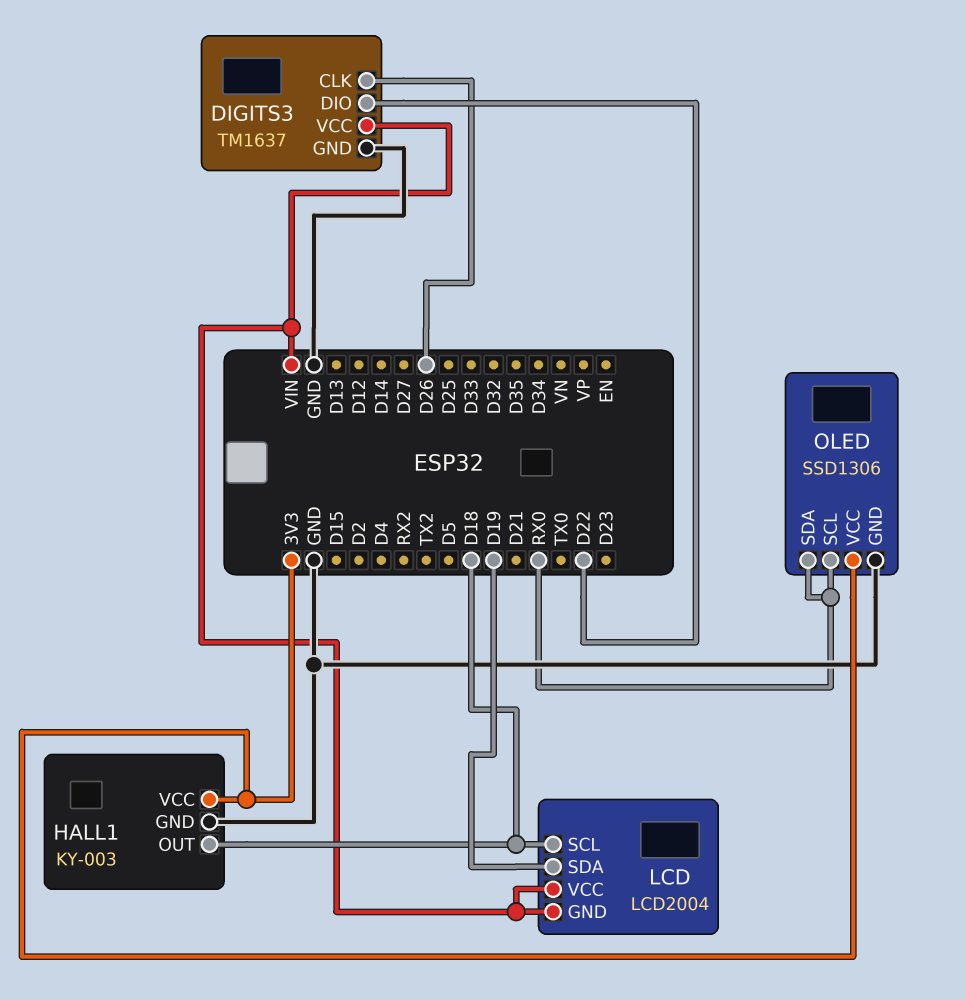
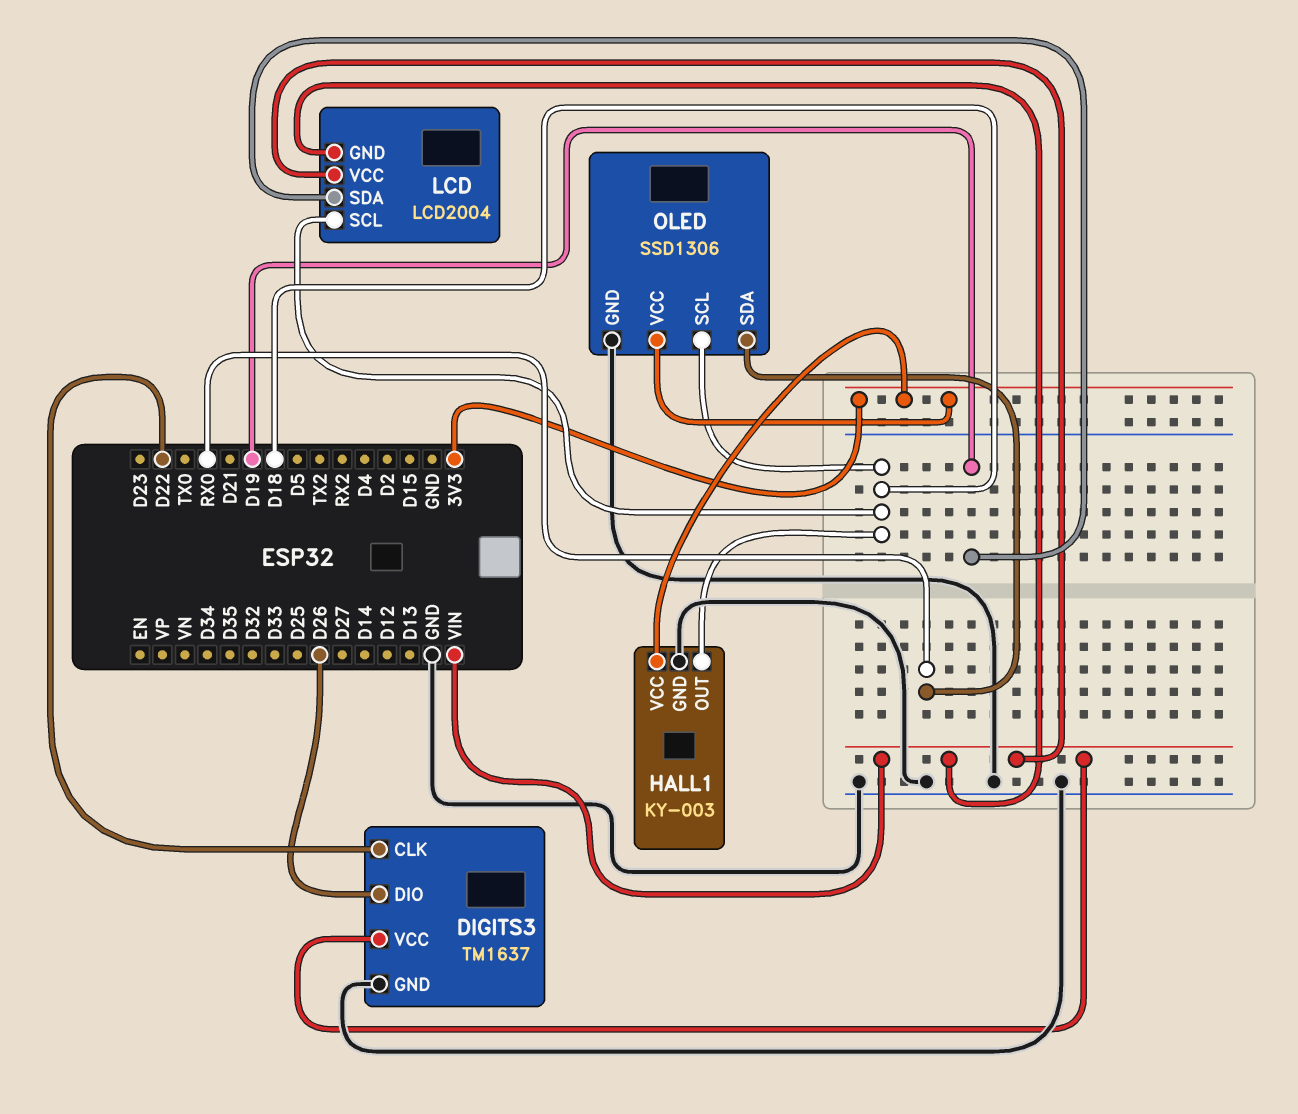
DIGITS3 pin CLK: D26 -> D22
DIGITS3 pin DIO: D22 -> D26
OLED pin SCL: RX0 -> D18

